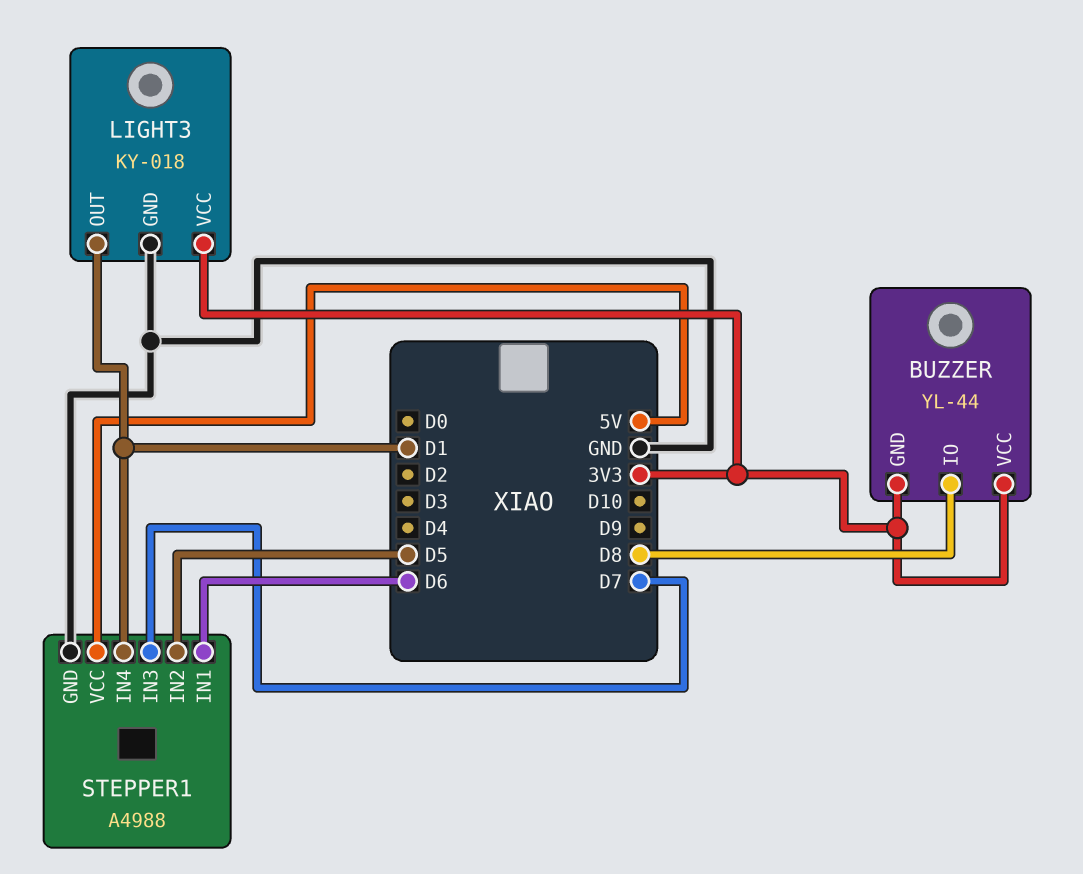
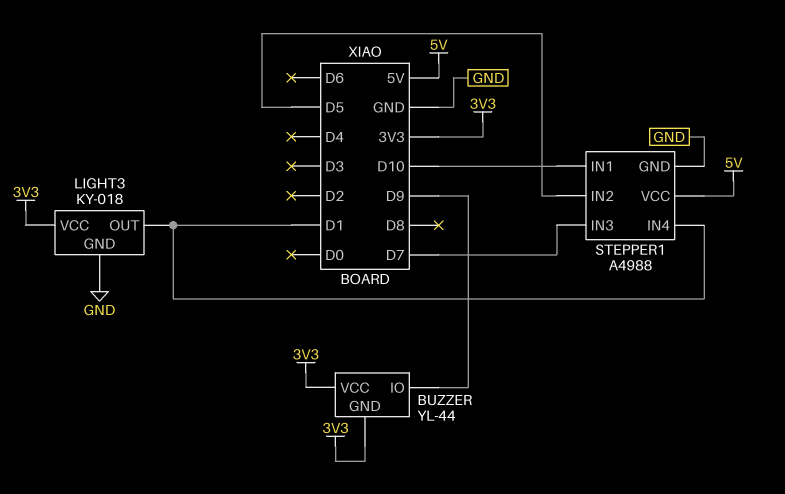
BUZZER pin IO: D8 -> D9
STEPPER1 pin IN1: D6 -> D10

